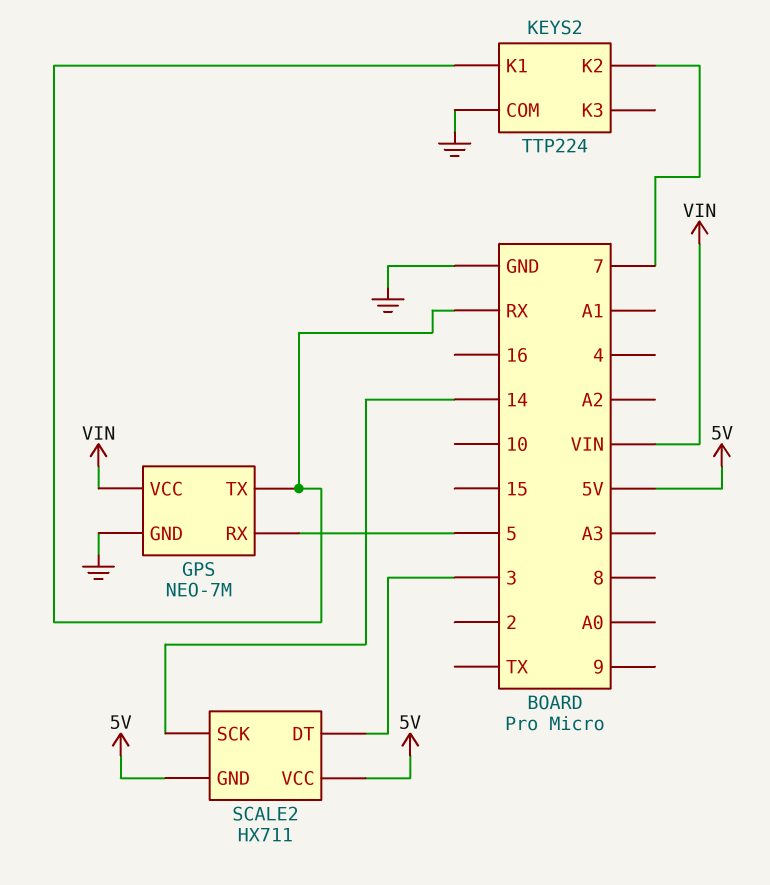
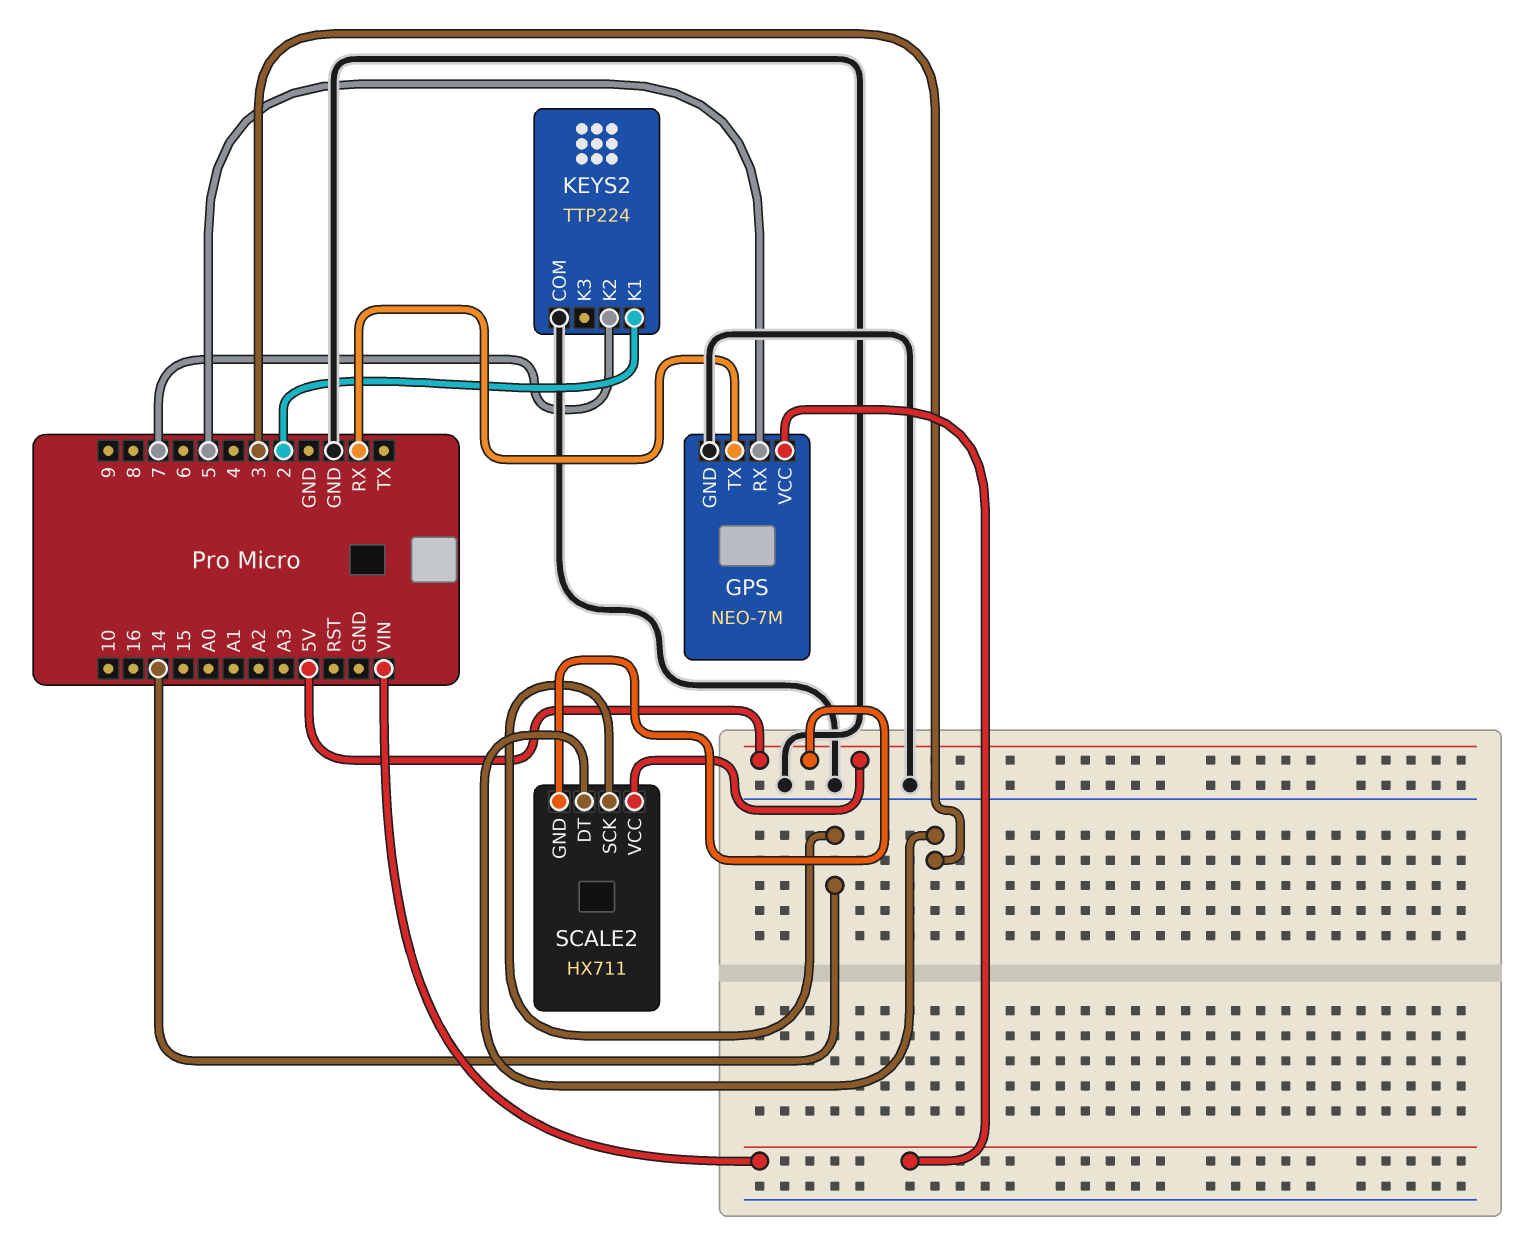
KEYS2 pin K1: RX -> 2

